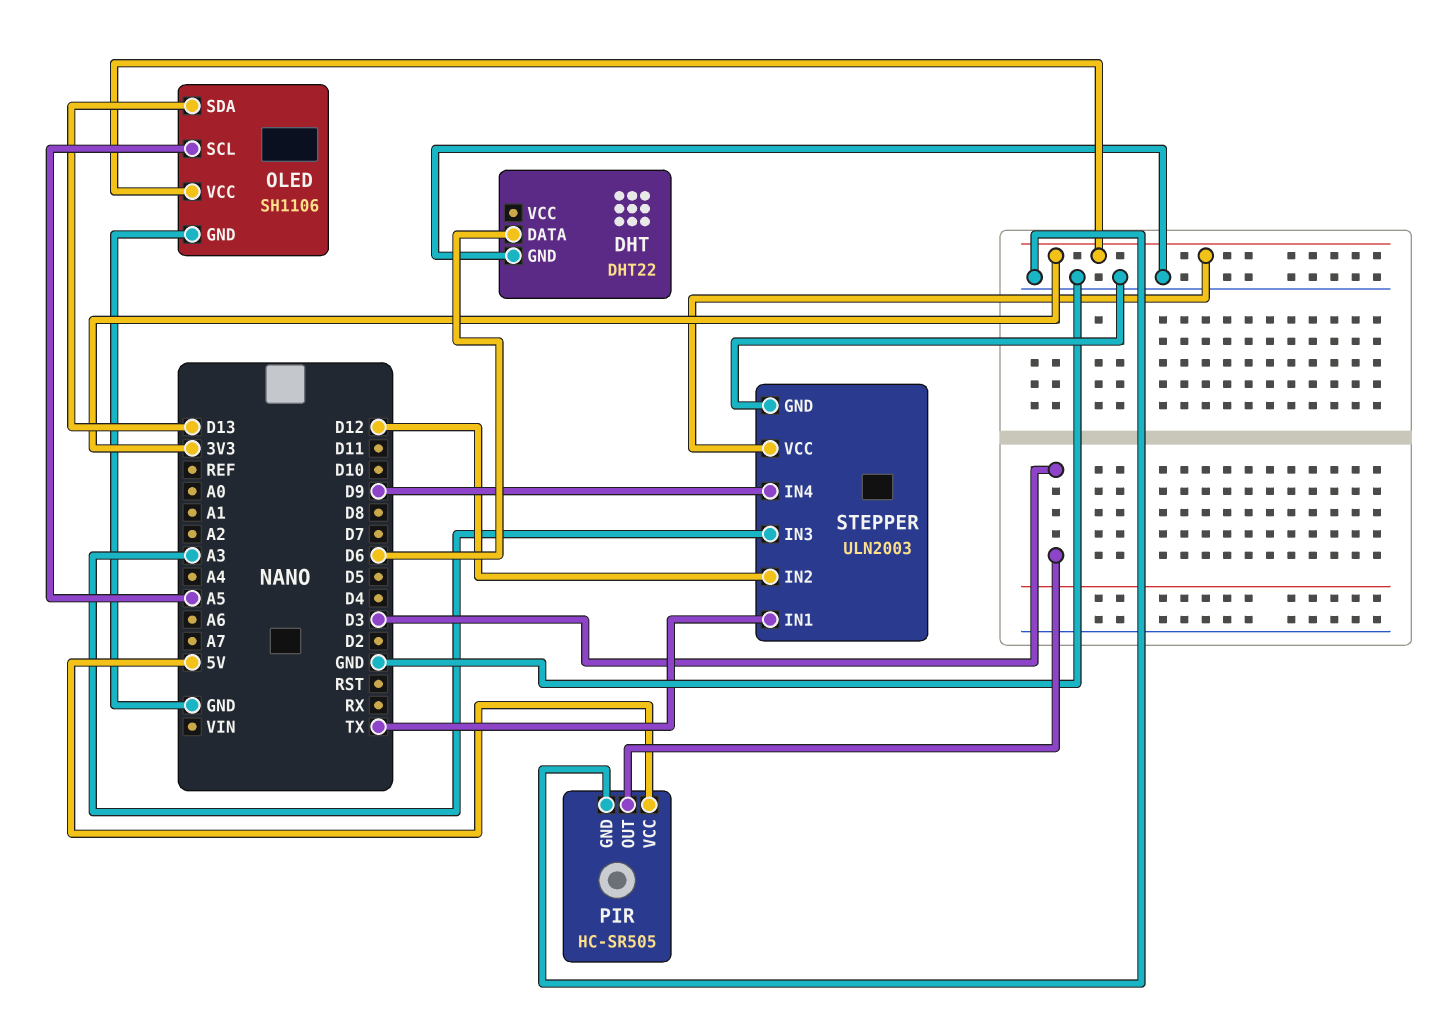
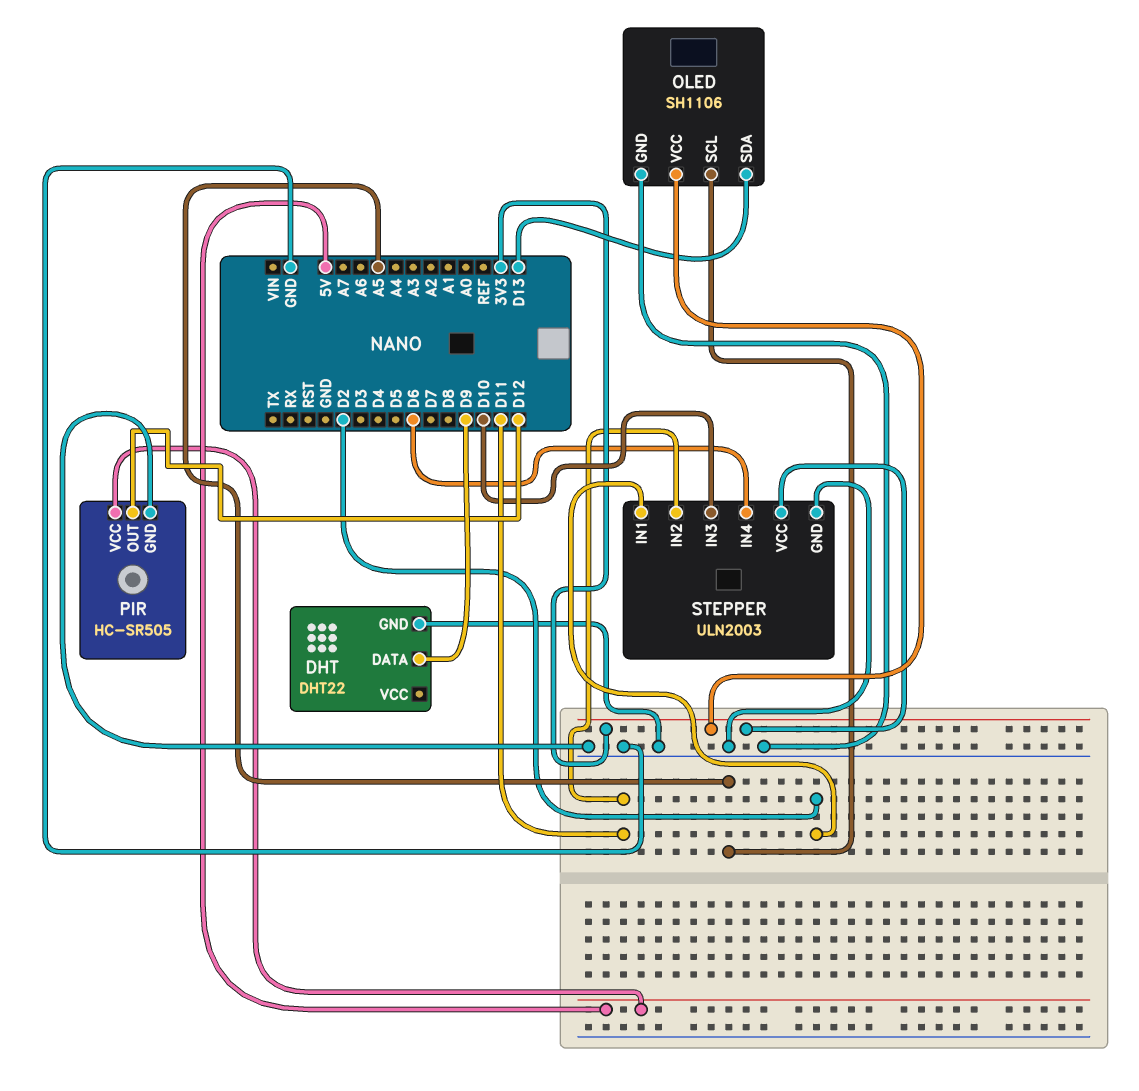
DHT pin DATA: D6 -> D9
PIR pin OUT: D3 -> D12
STEPPER pin IN1: TX -> D2
STEPPER pin IN2: D12 -> D11
STEPPER pin IN3: A3 -> D10
STEPPER pin IN4: D9 -> D6

